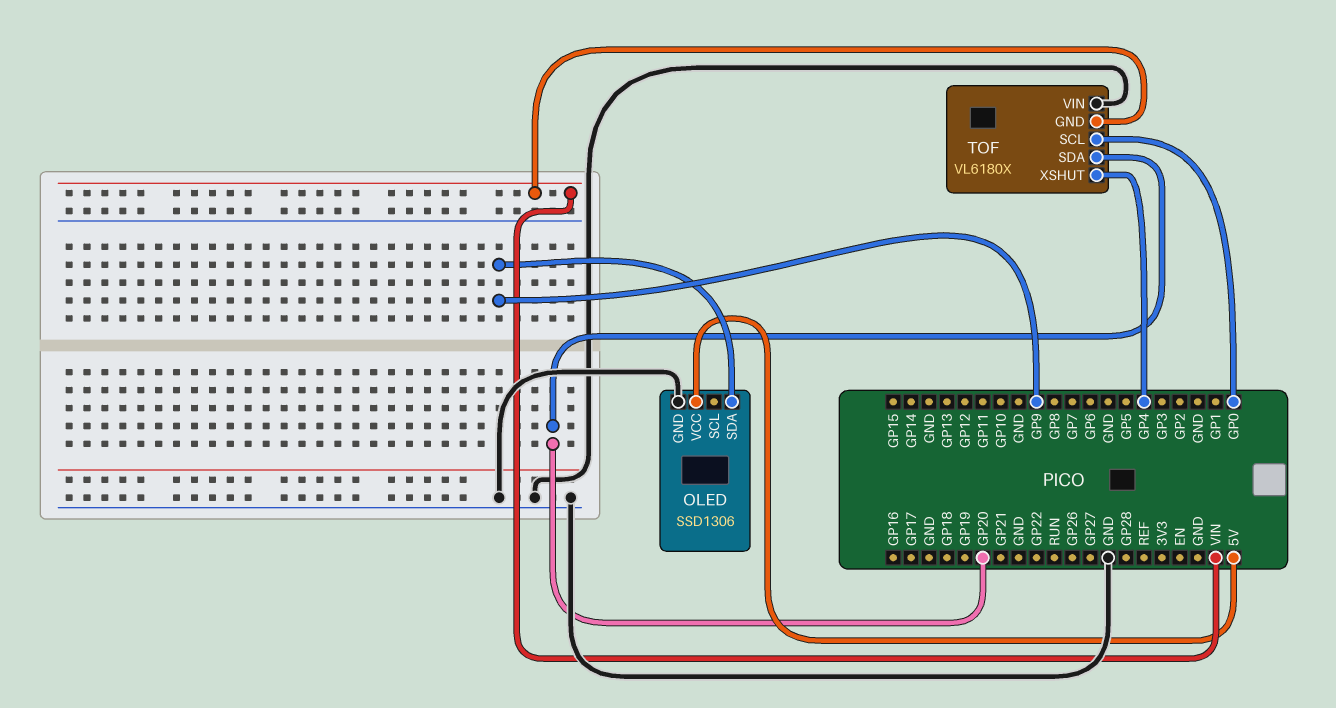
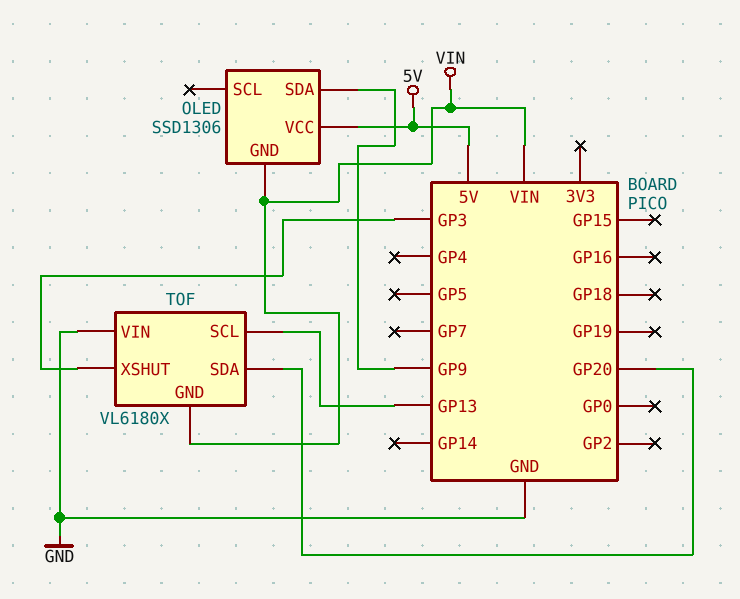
OLED pin GND: GND -> VIN
TOF pin SCL: GP0 -> GP13
TOF pin XSHUT: GP4 -> GP3

